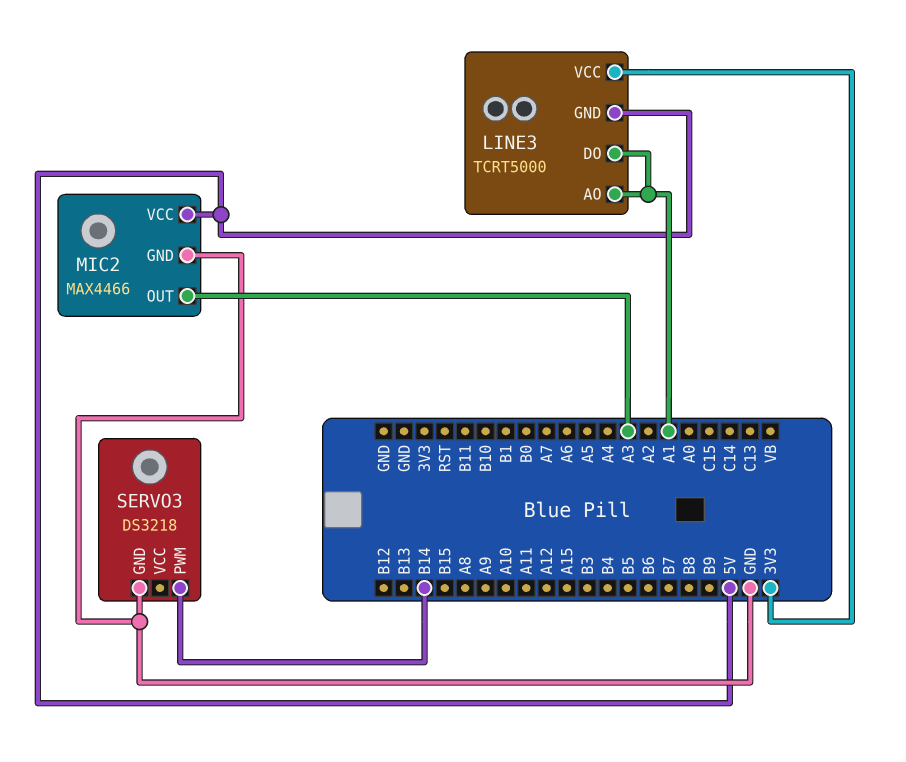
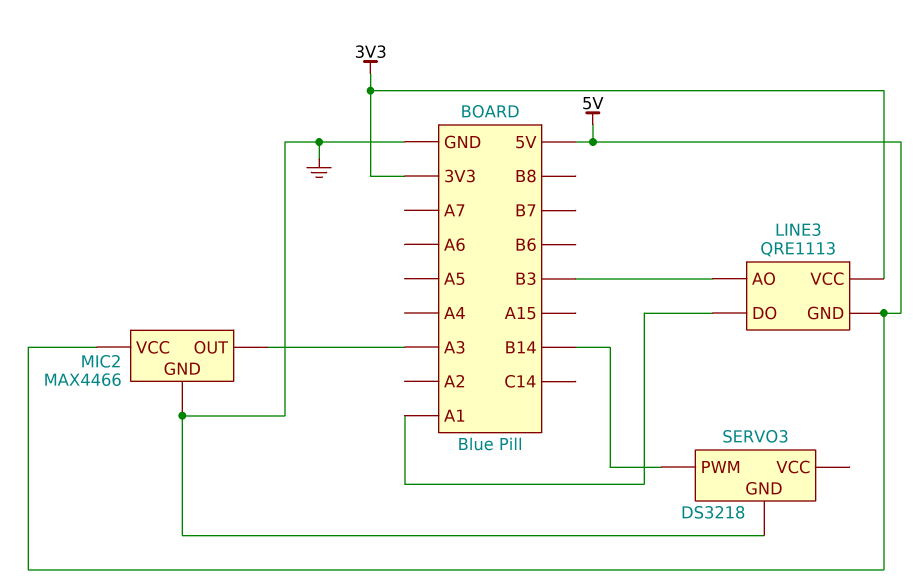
LINE3: TCRT5000 -> QRE1113
LINE3 pin AO: A1 -> B3

